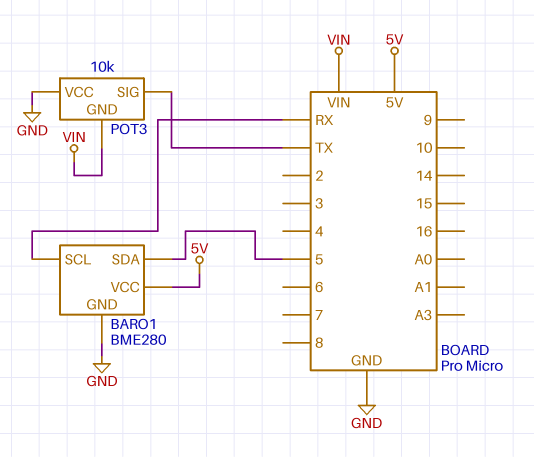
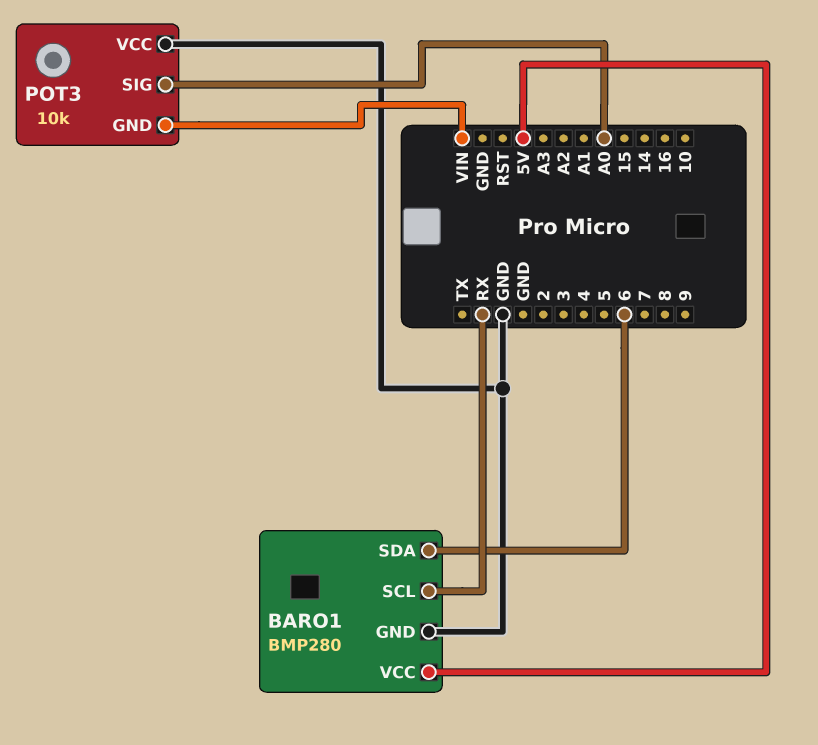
BARO1: BME280 -> BMP280
BARO1 pin SDA: 5 -> 6
POT3 pin SIG: TX -> A0

